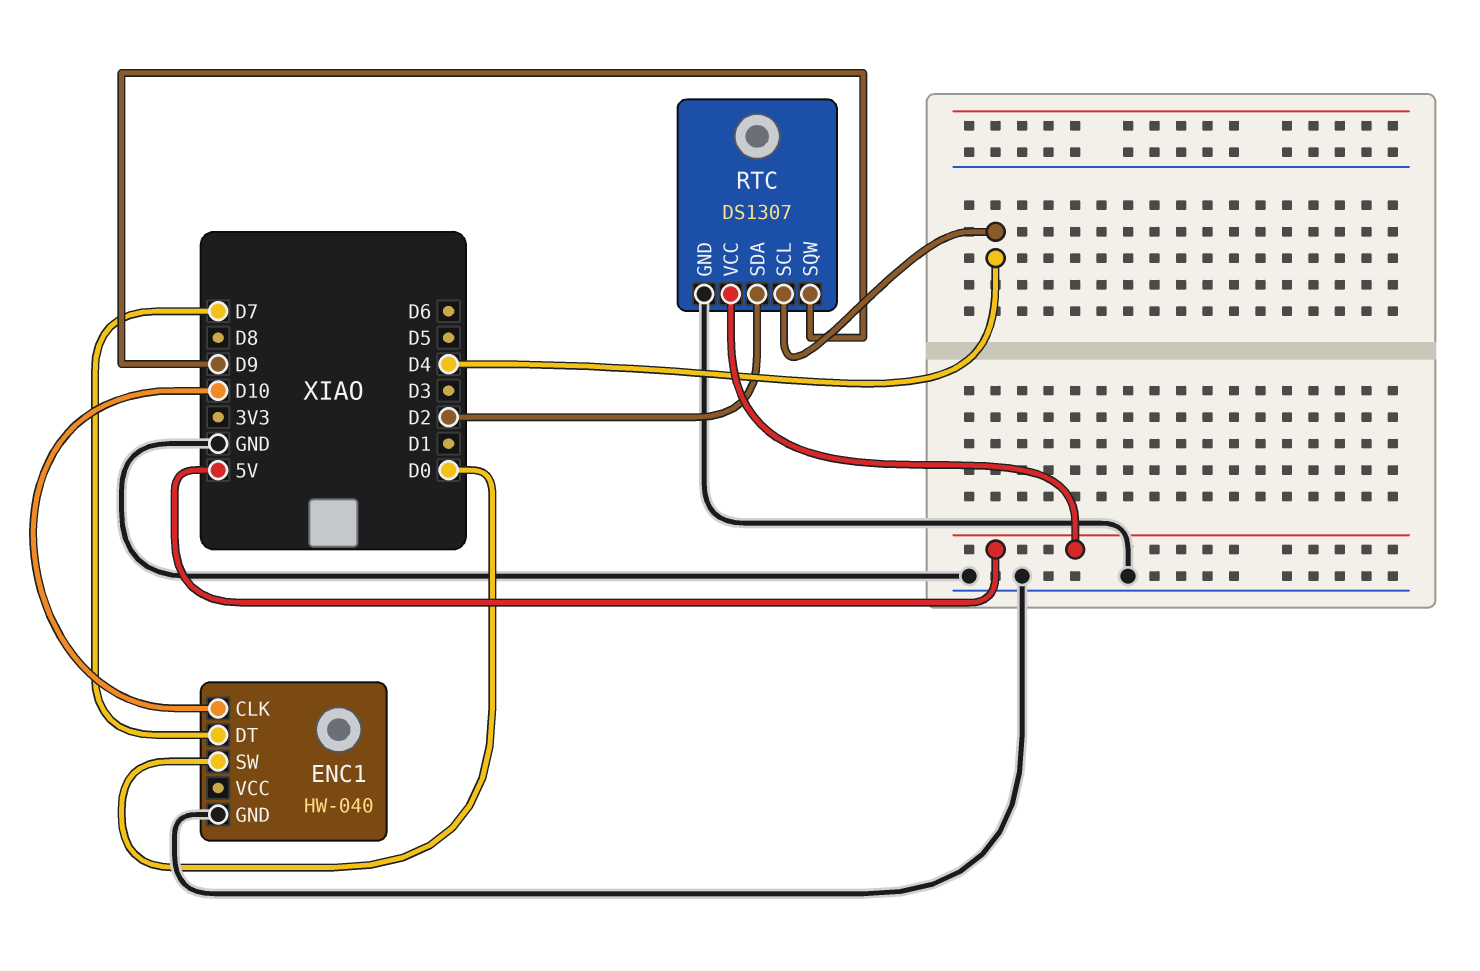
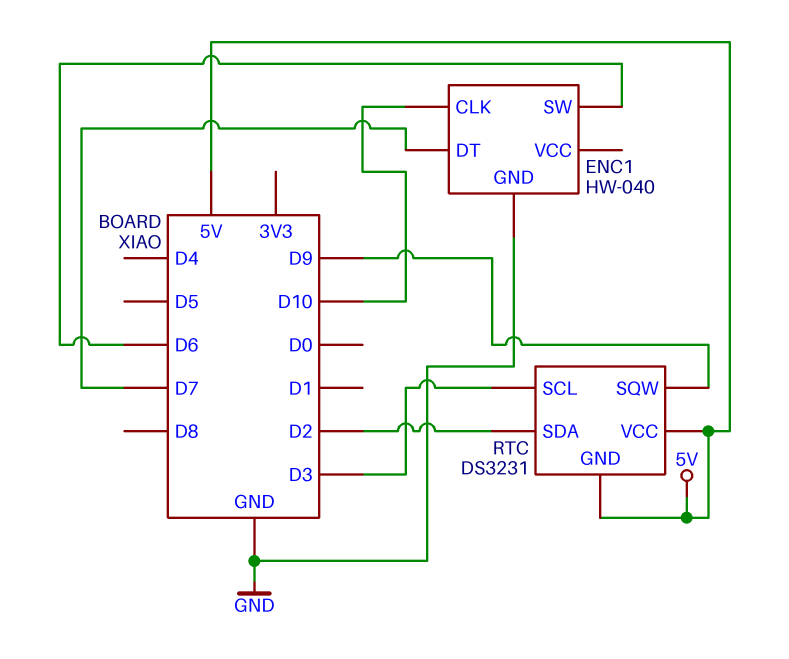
ENC1 pin SW: D0 -> D6
RTC: DS1307 -> DS3231
RTC pin GND: GND -> 5V
RTC pin SCL: D4 -> D3

